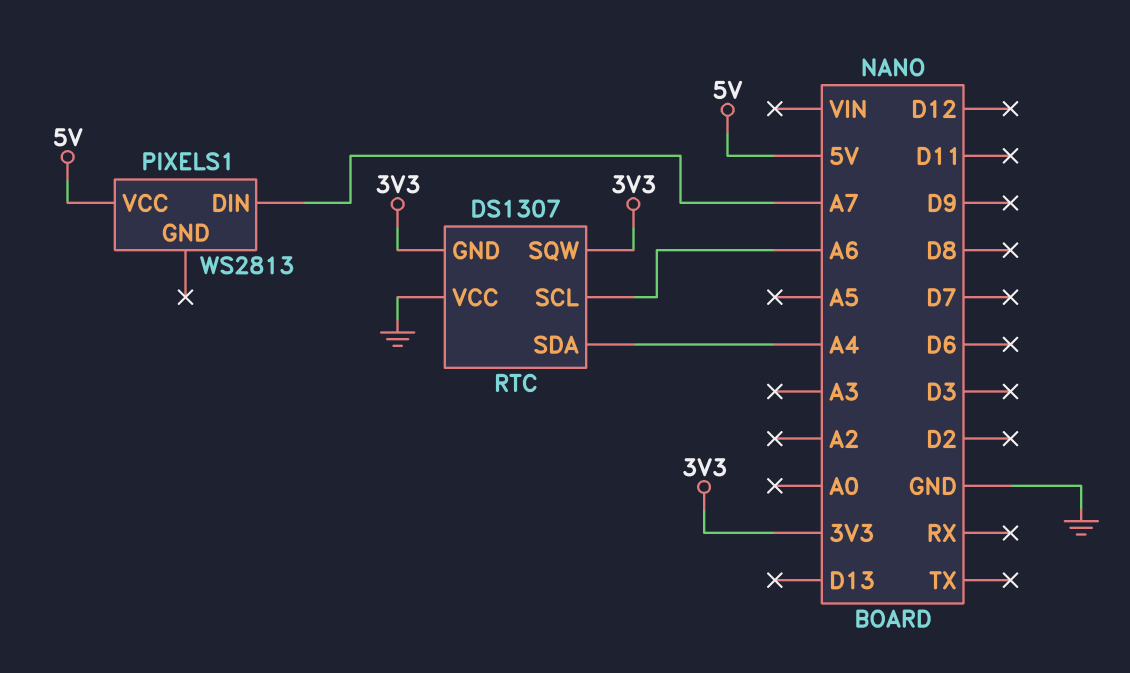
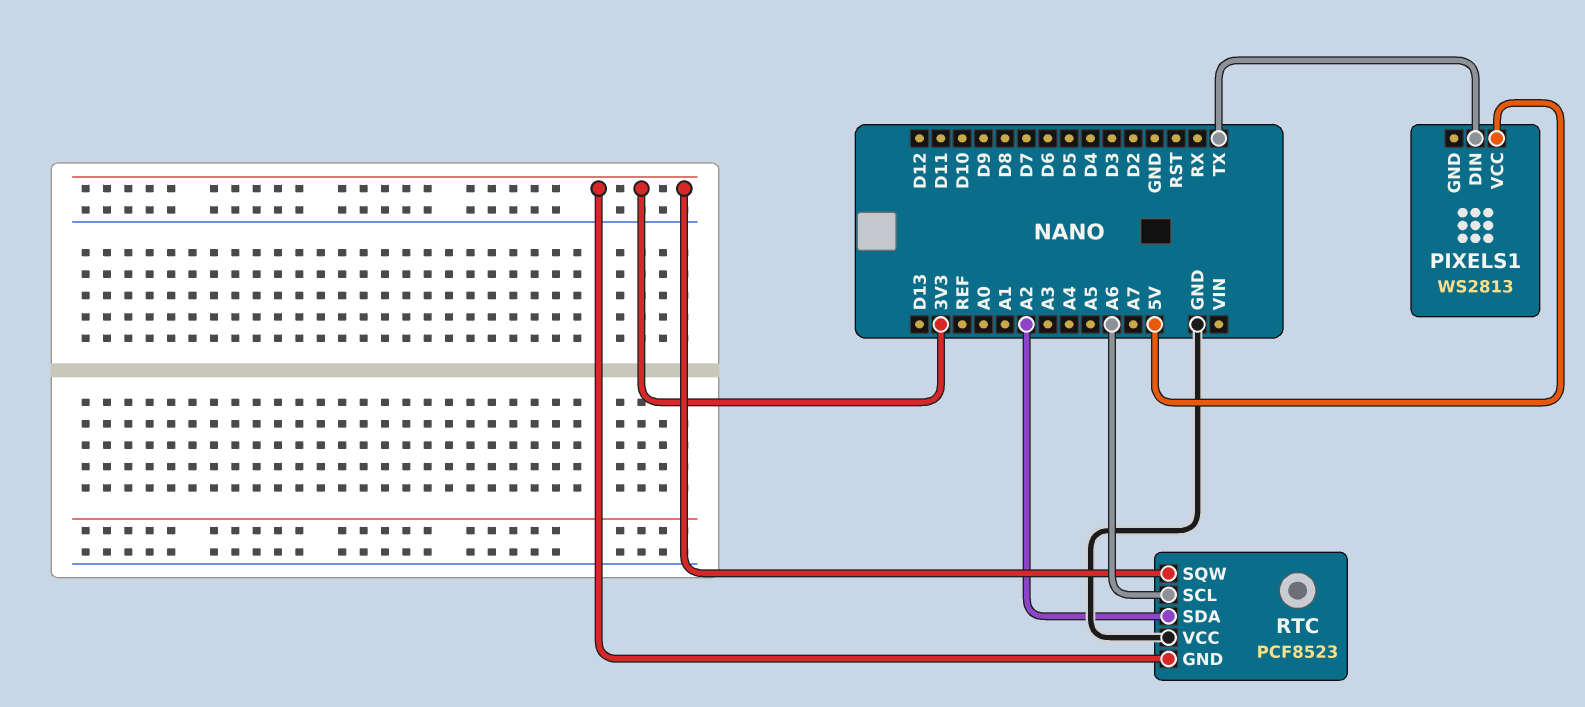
PIXELS1 pin DIN: A7 -> TX
RTC: DS1307 -> PCF8523
RTC pin SDA: A4 -> A2

